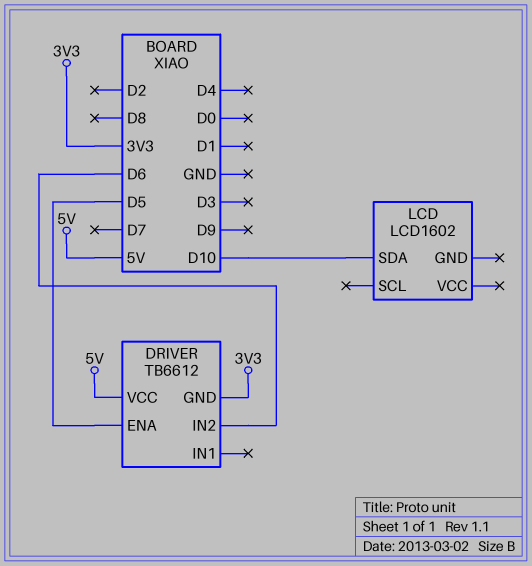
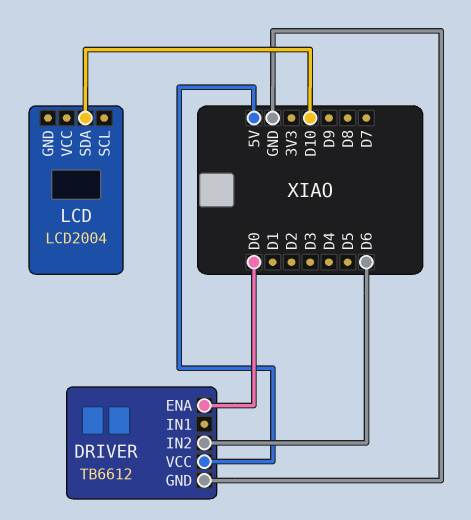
DRIVER pin ENA: D5 -> D0
DRIVER pin GND: 3V3 -> GND
LCD: LCD1602 -> LCD2004

